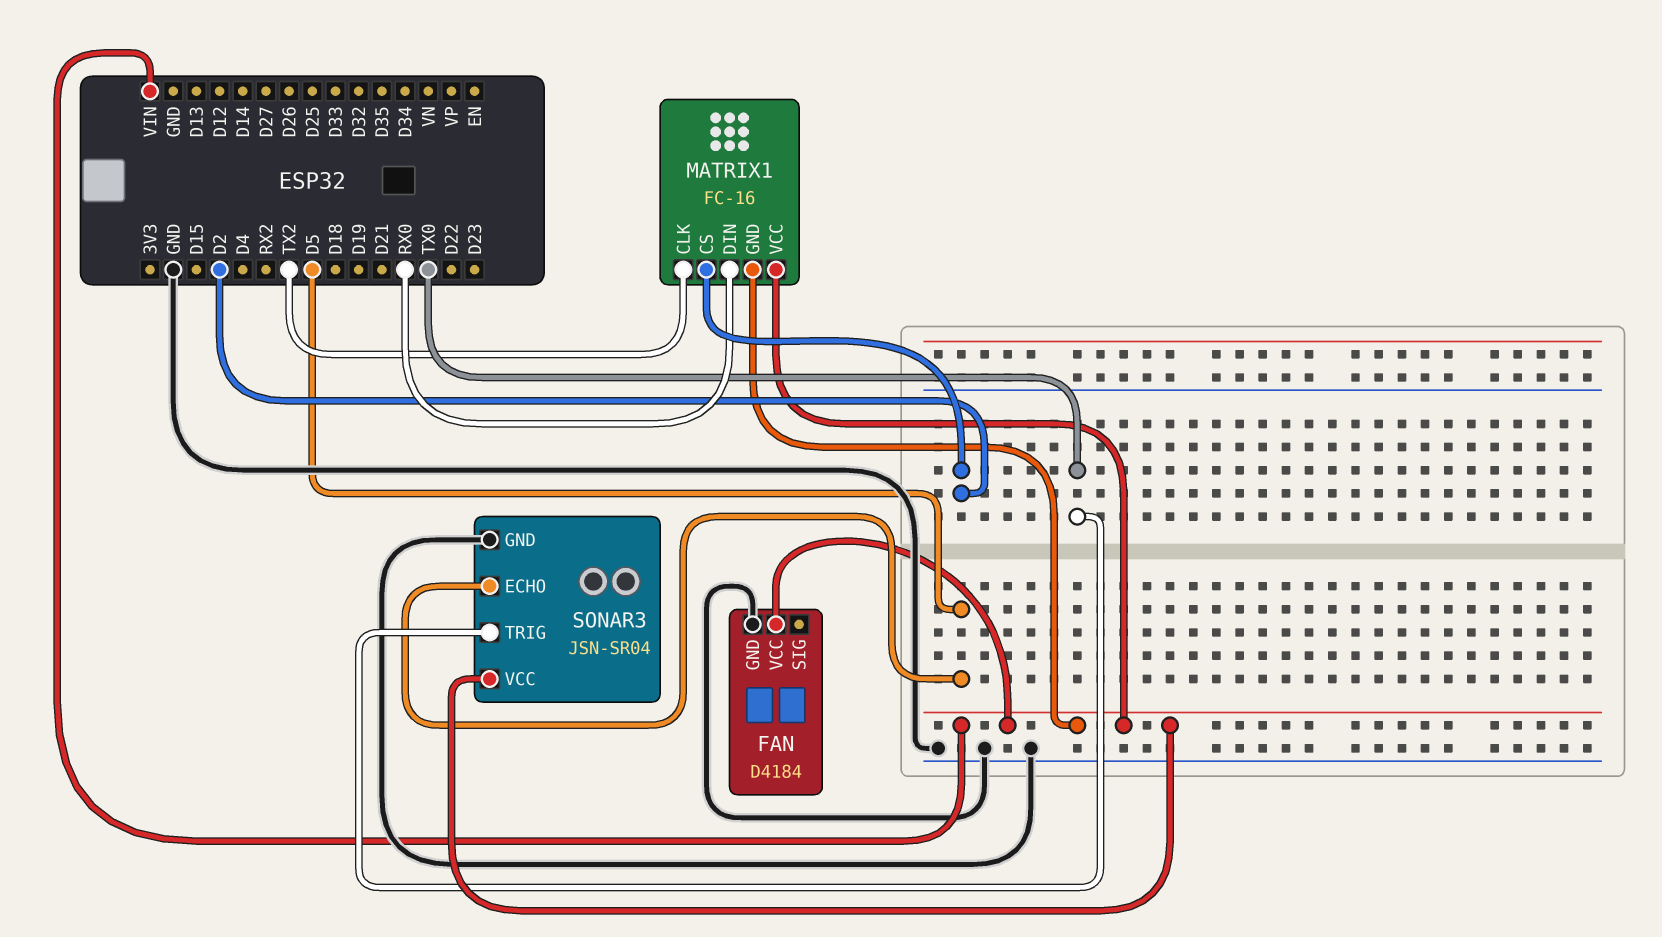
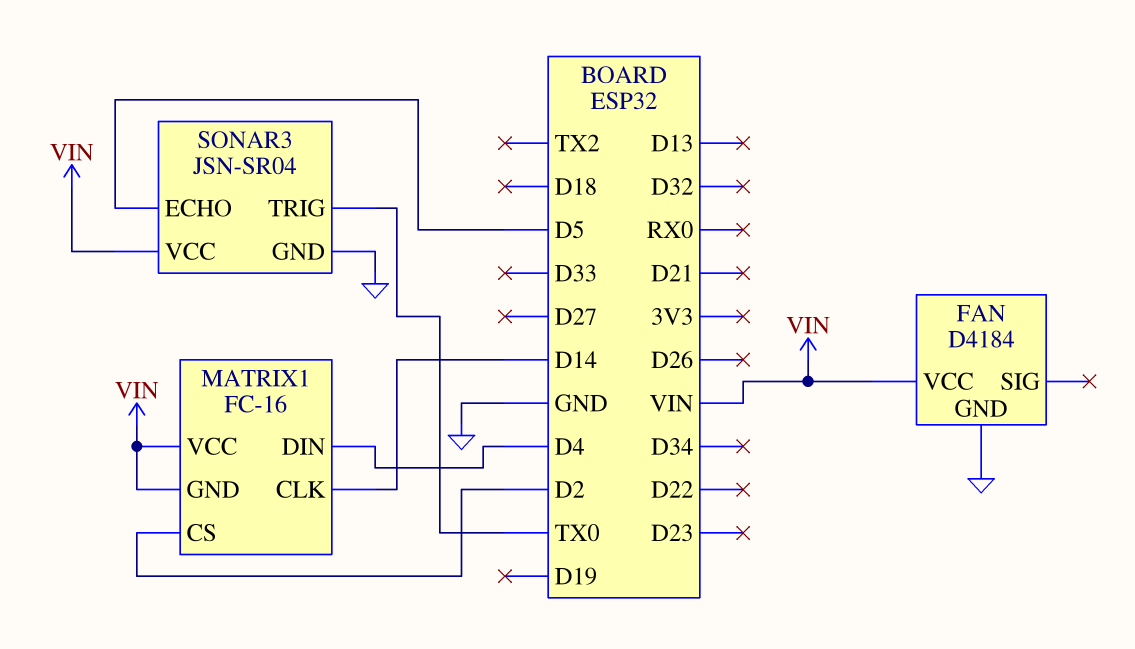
MATRIX1 pin CLK: TX2 -> D14
MATRIX1 pin DIN: RX0 -> D4

